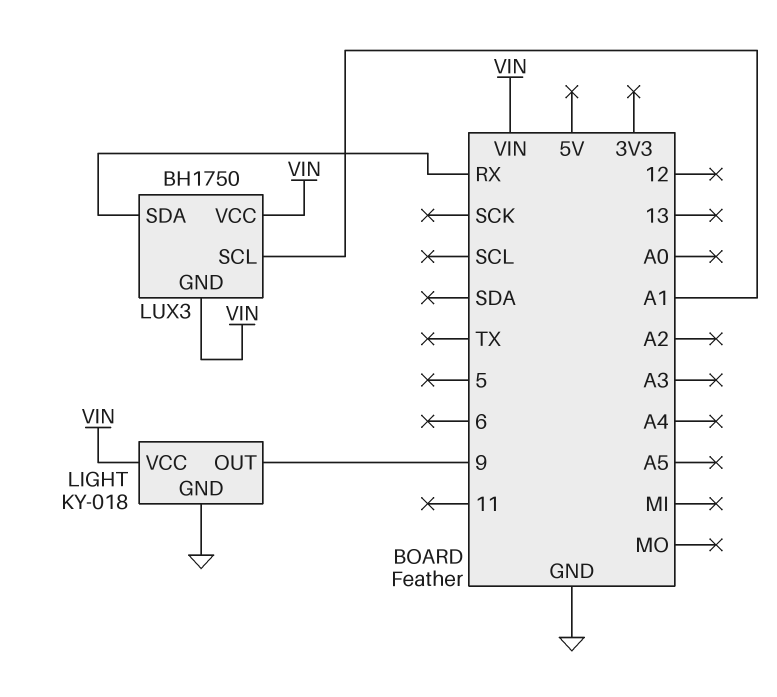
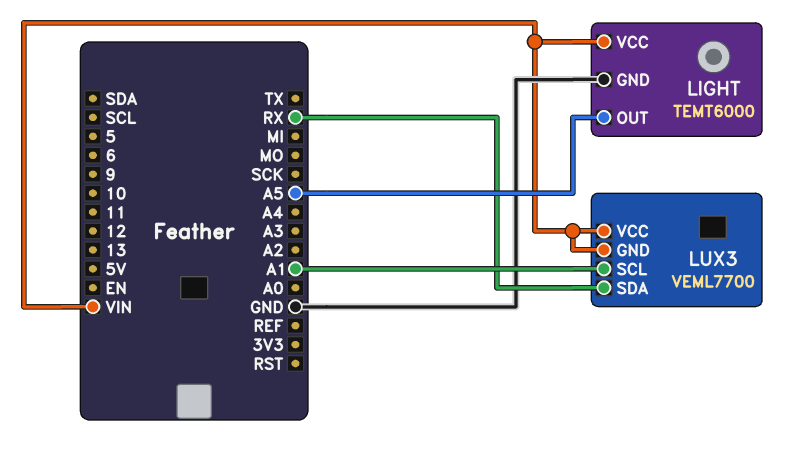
LIGHT: KY-018 -> TEMT6000
LIGHT pin OUT: 9 -> A5
LUX3: BH1750 -> VEML7700

